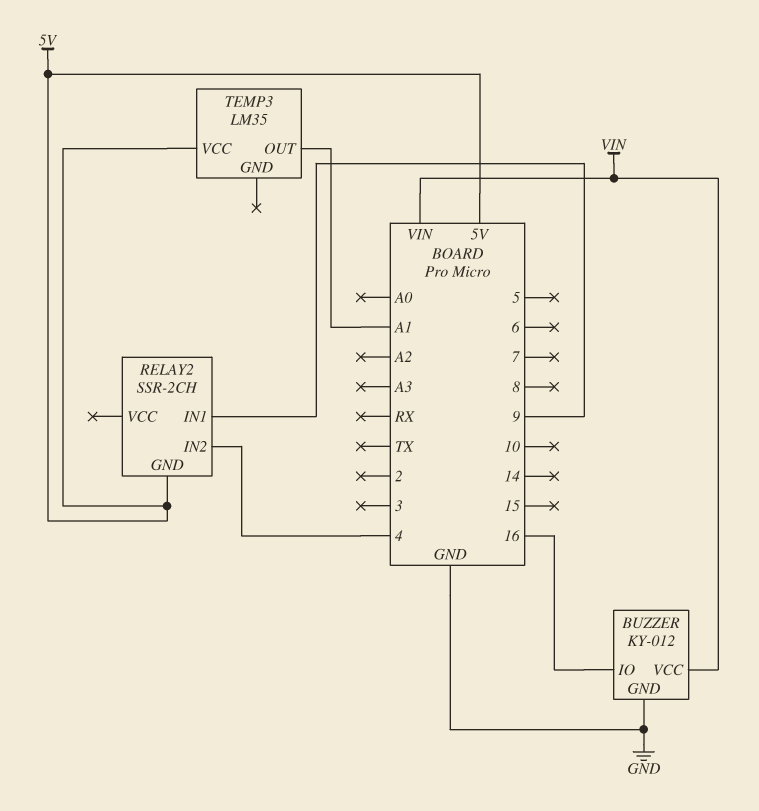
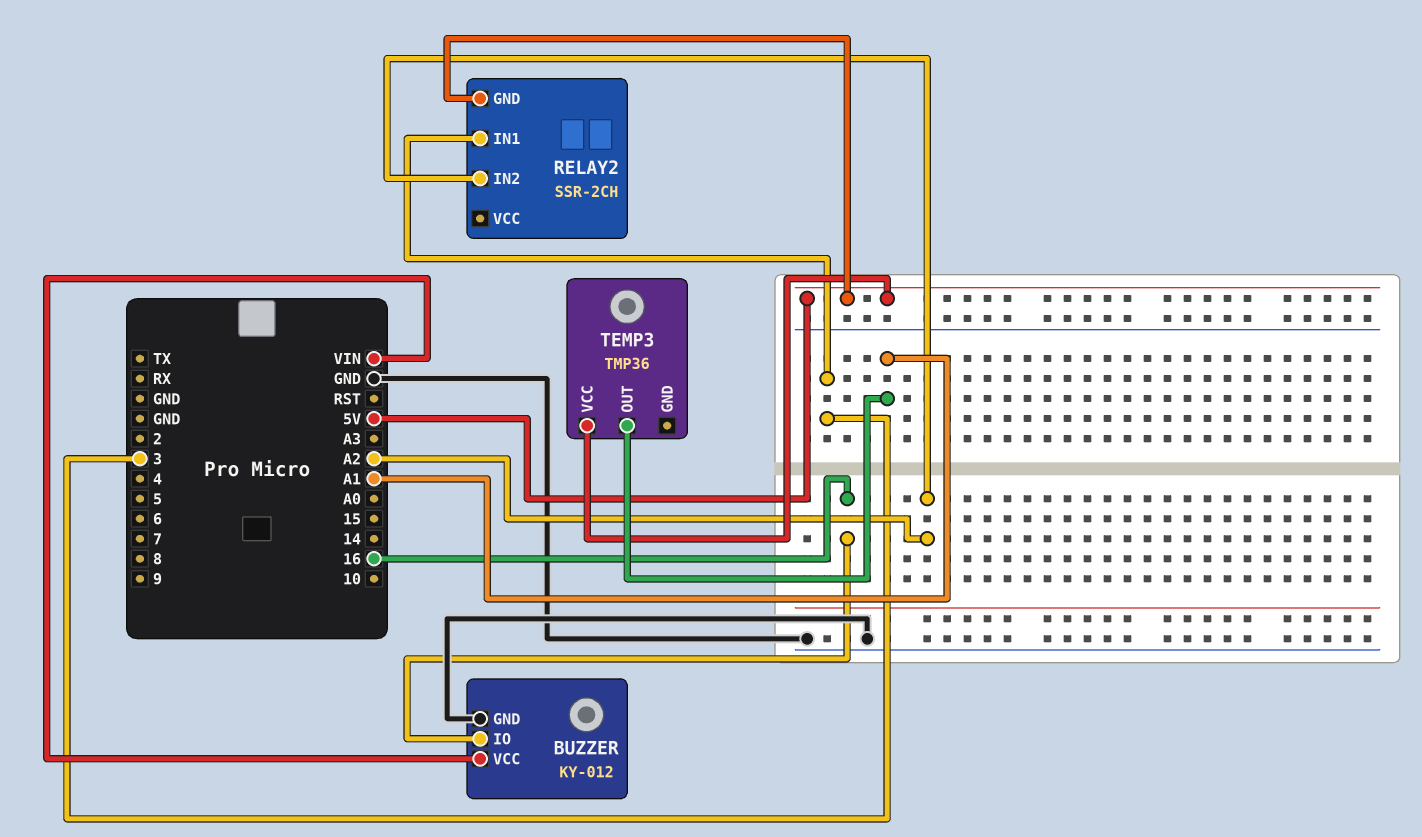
RELAY2 pin IN1: 9 -> 3
RELAY2 pin IN2: 4 -> A2
TEMP3: LM35 -> TMP36

